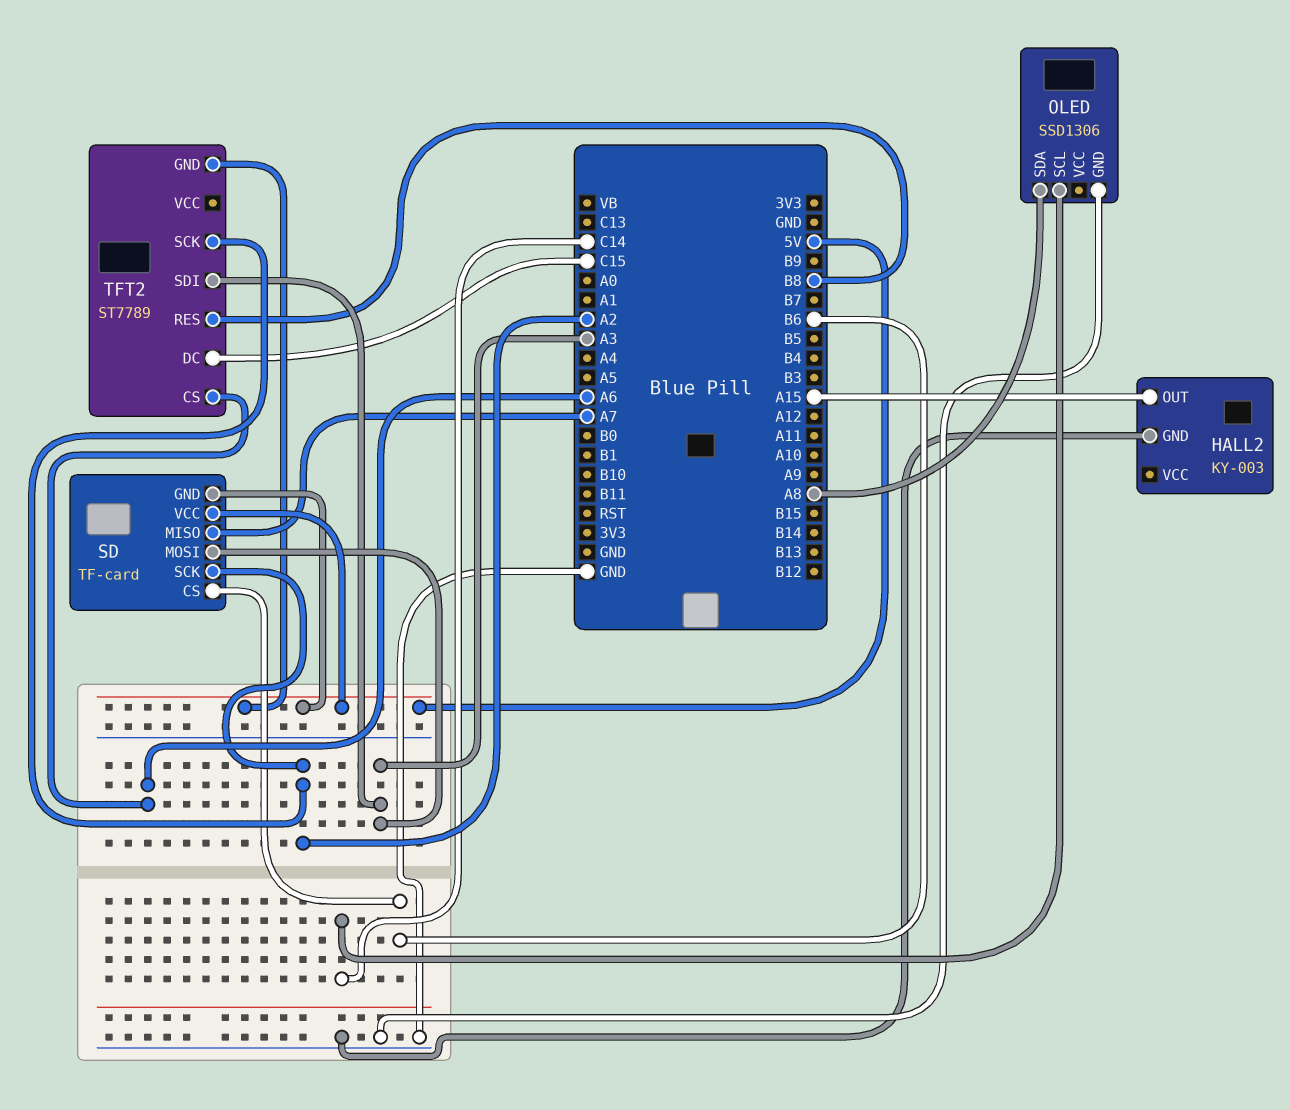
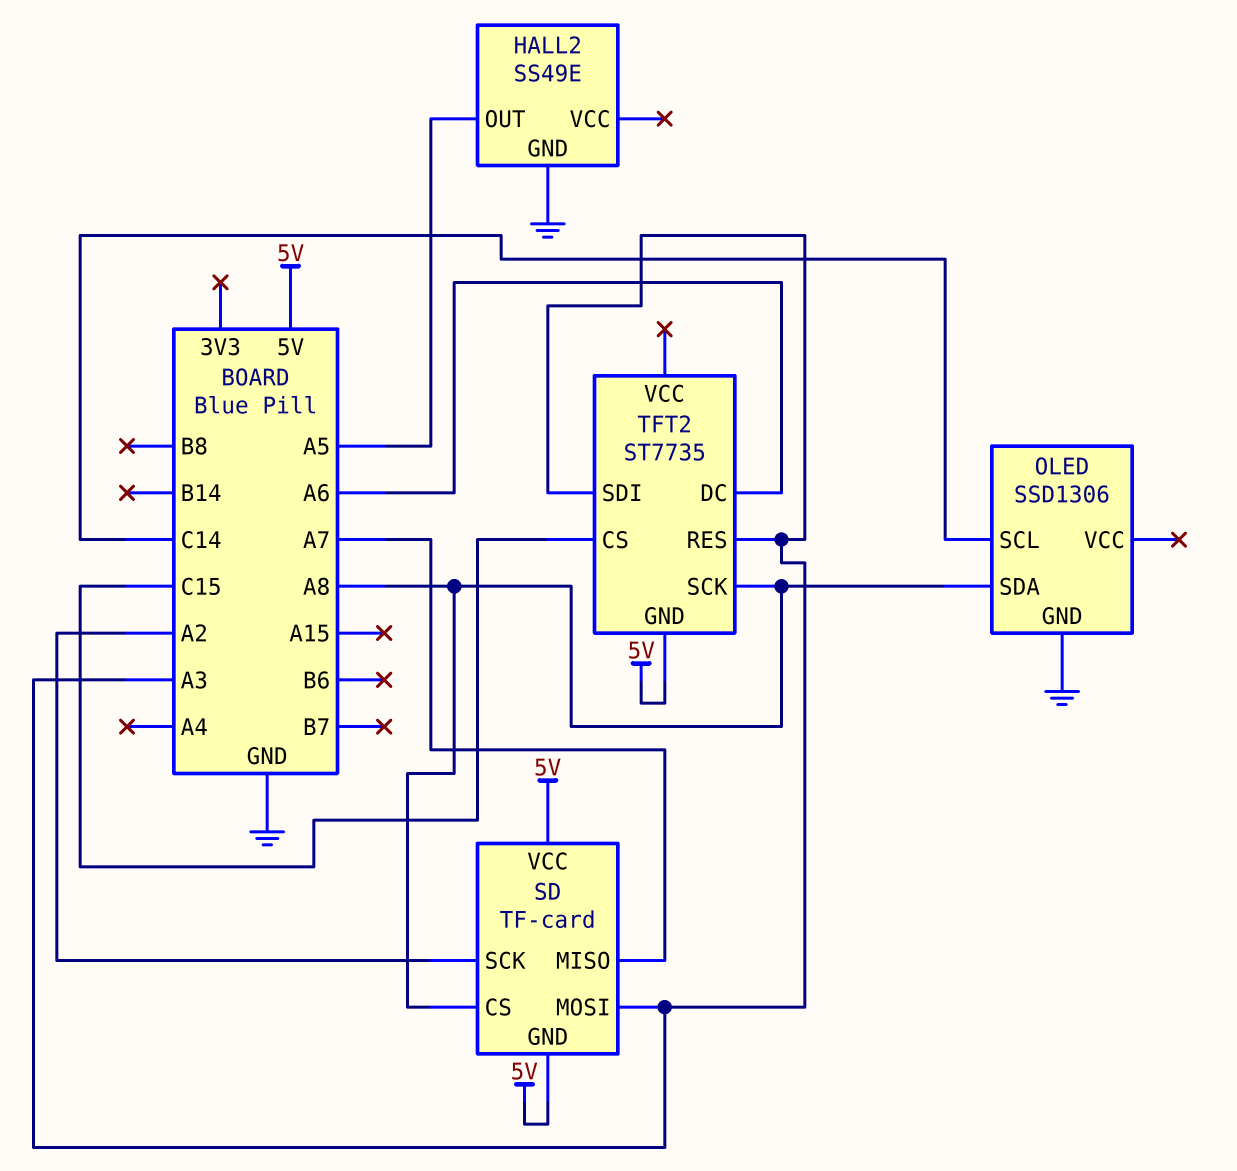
HALL2: KY-003 -> SS49E
HALL2 pin OUT: A15 -> A5
SD pin CS: B6 -> A8
TFT2: ST7789 -> ST7735
TFT2 pin CS: A6 -> C15
TFT2 pin DC: C15 -> A6
TFT2 pin RES: B8 -> A3
TFT2 pin SCK: A2 -> A8

